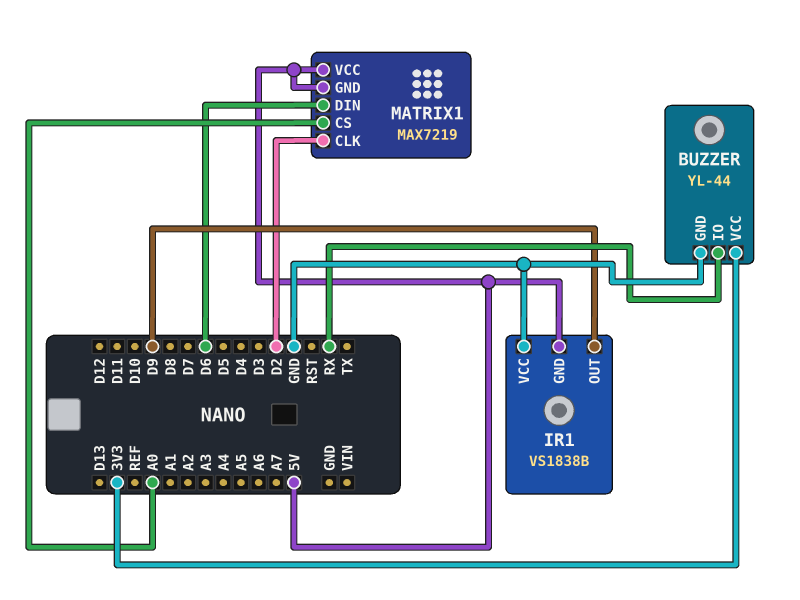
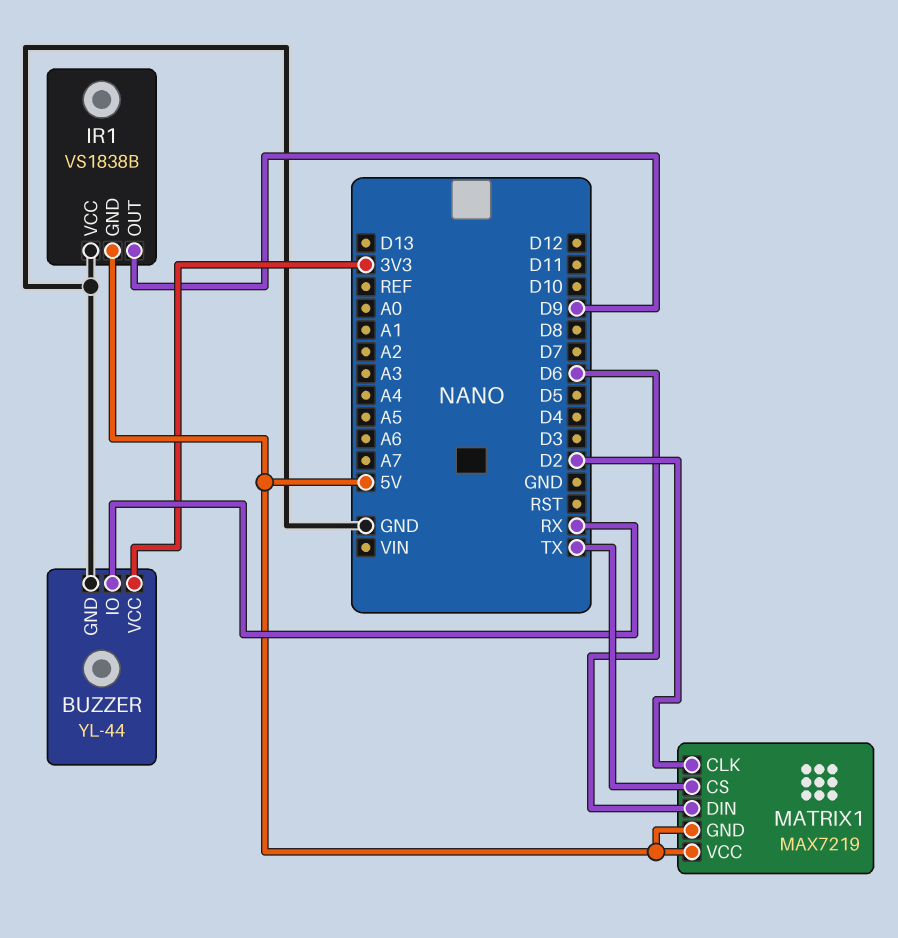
MATRIX1 pin CS: A0 -> TX

